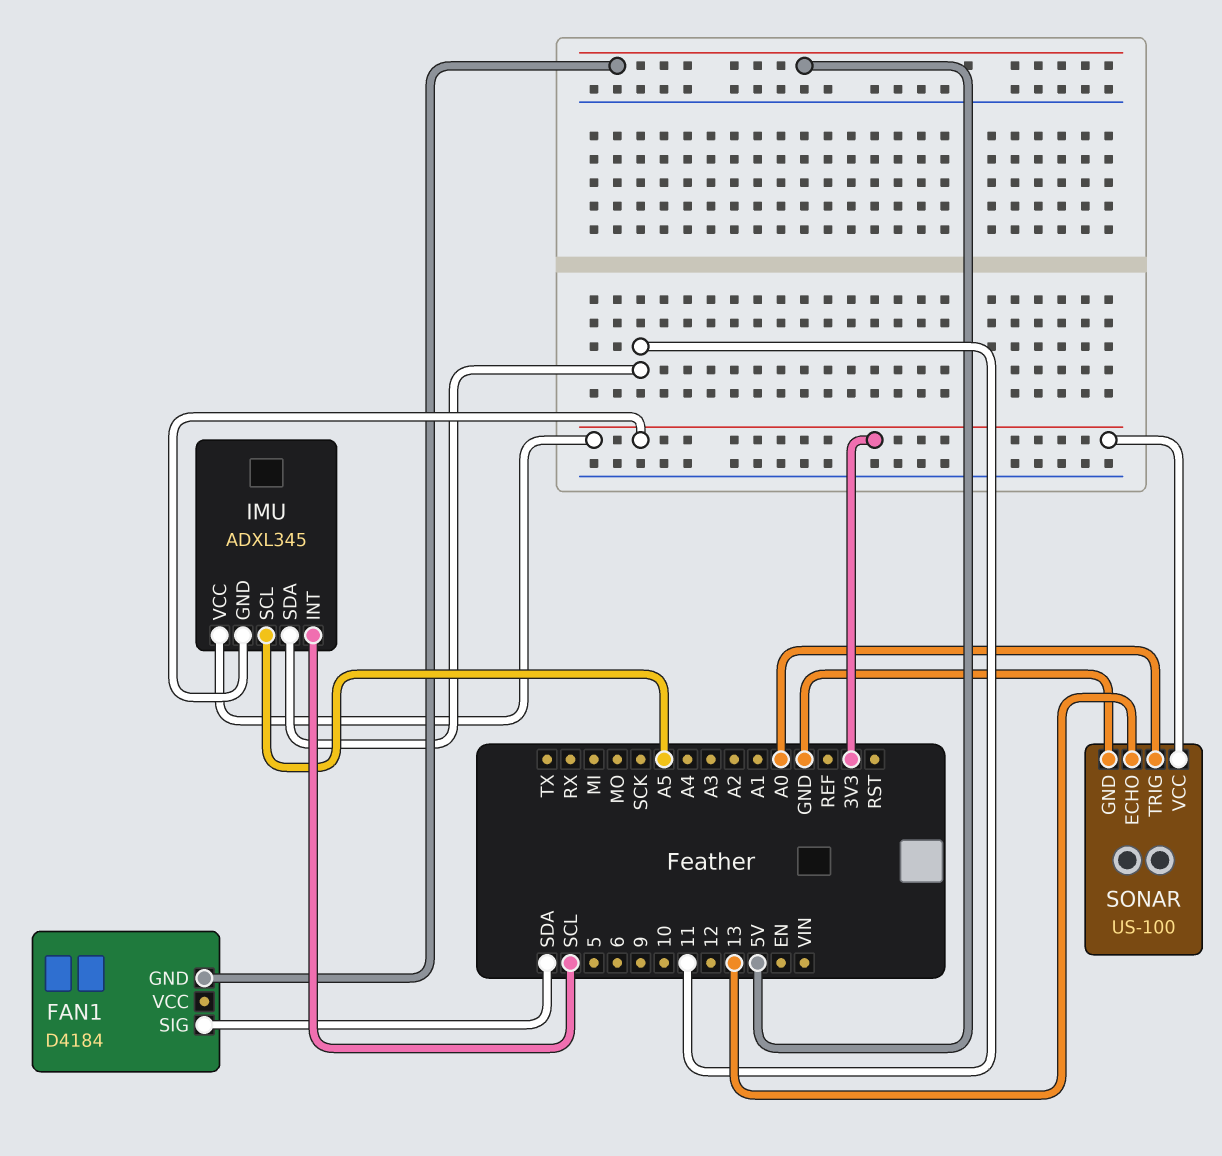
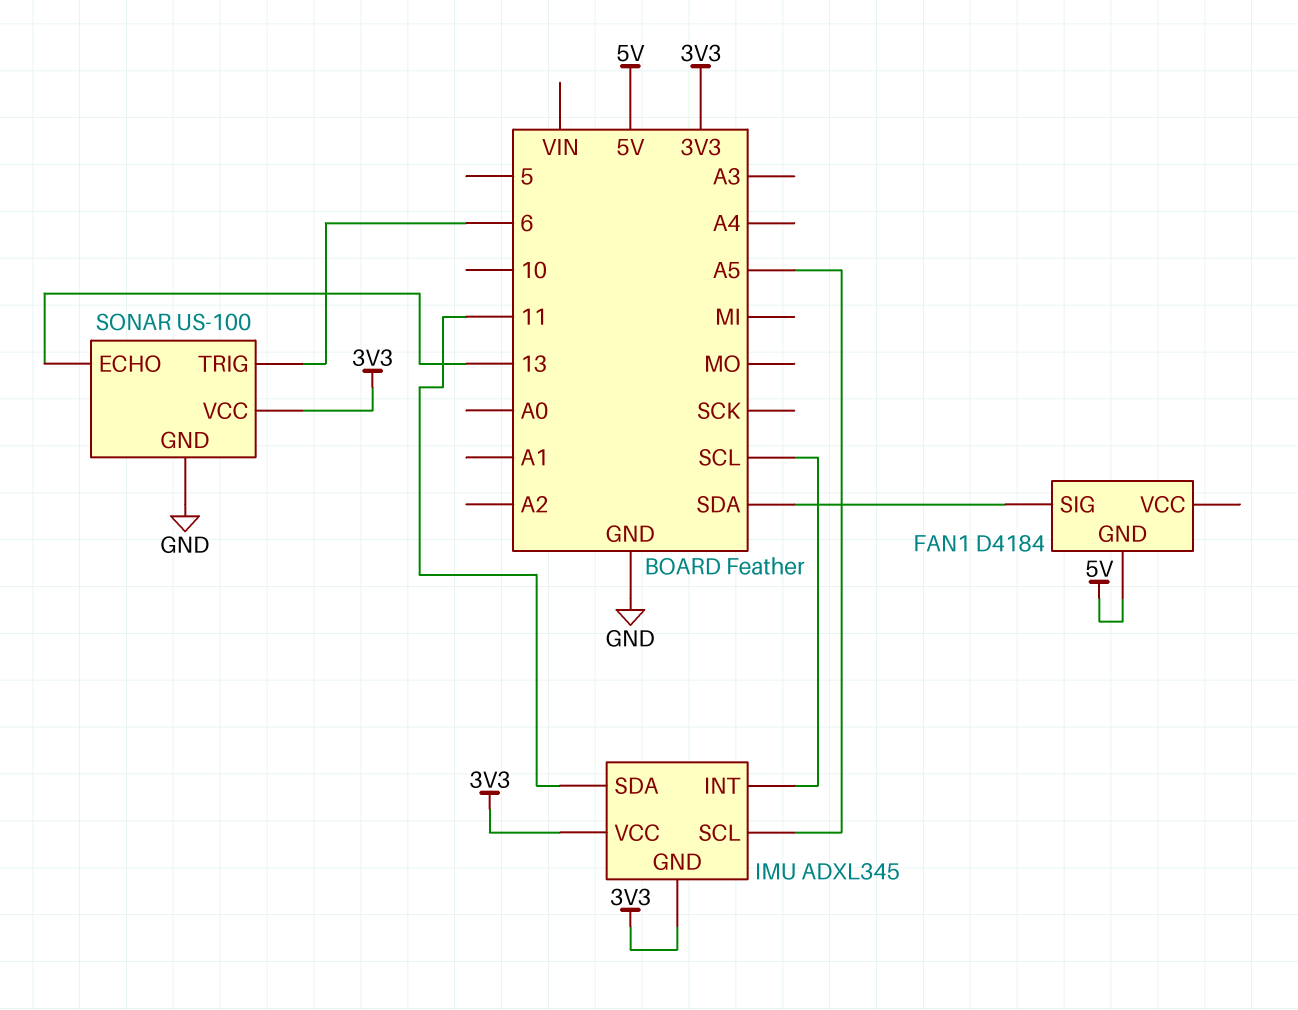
SONAR pin TRIG: A0 -> 6

